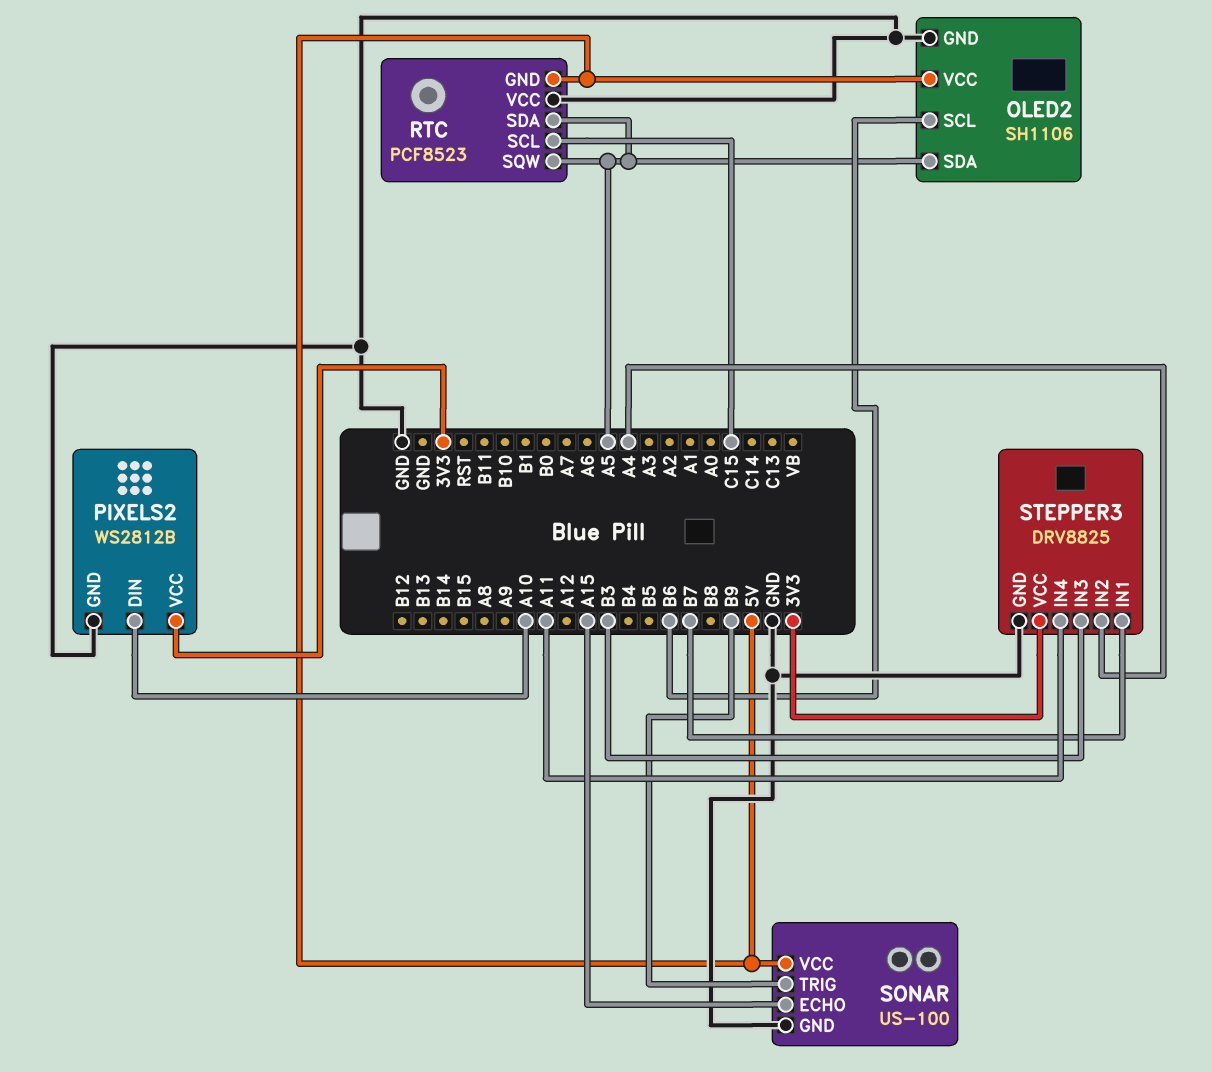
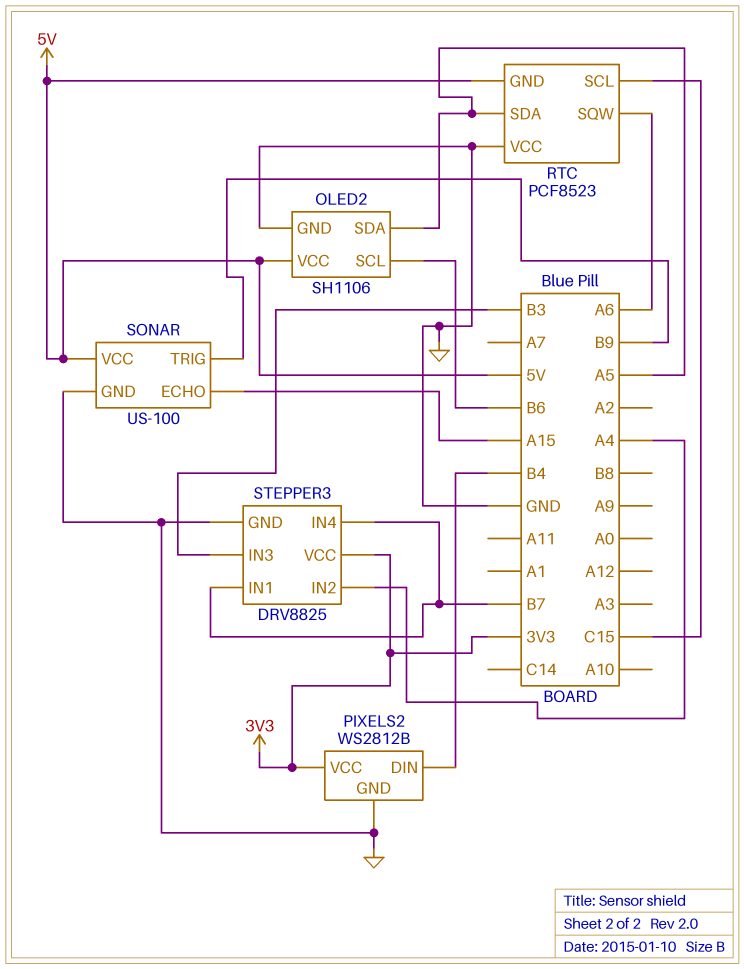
PIXELS2 pin DIN: A10 -> B4
RTC pin SQW: A5 -> A6
STEPPER3 pin IN4: A11 -> B7

